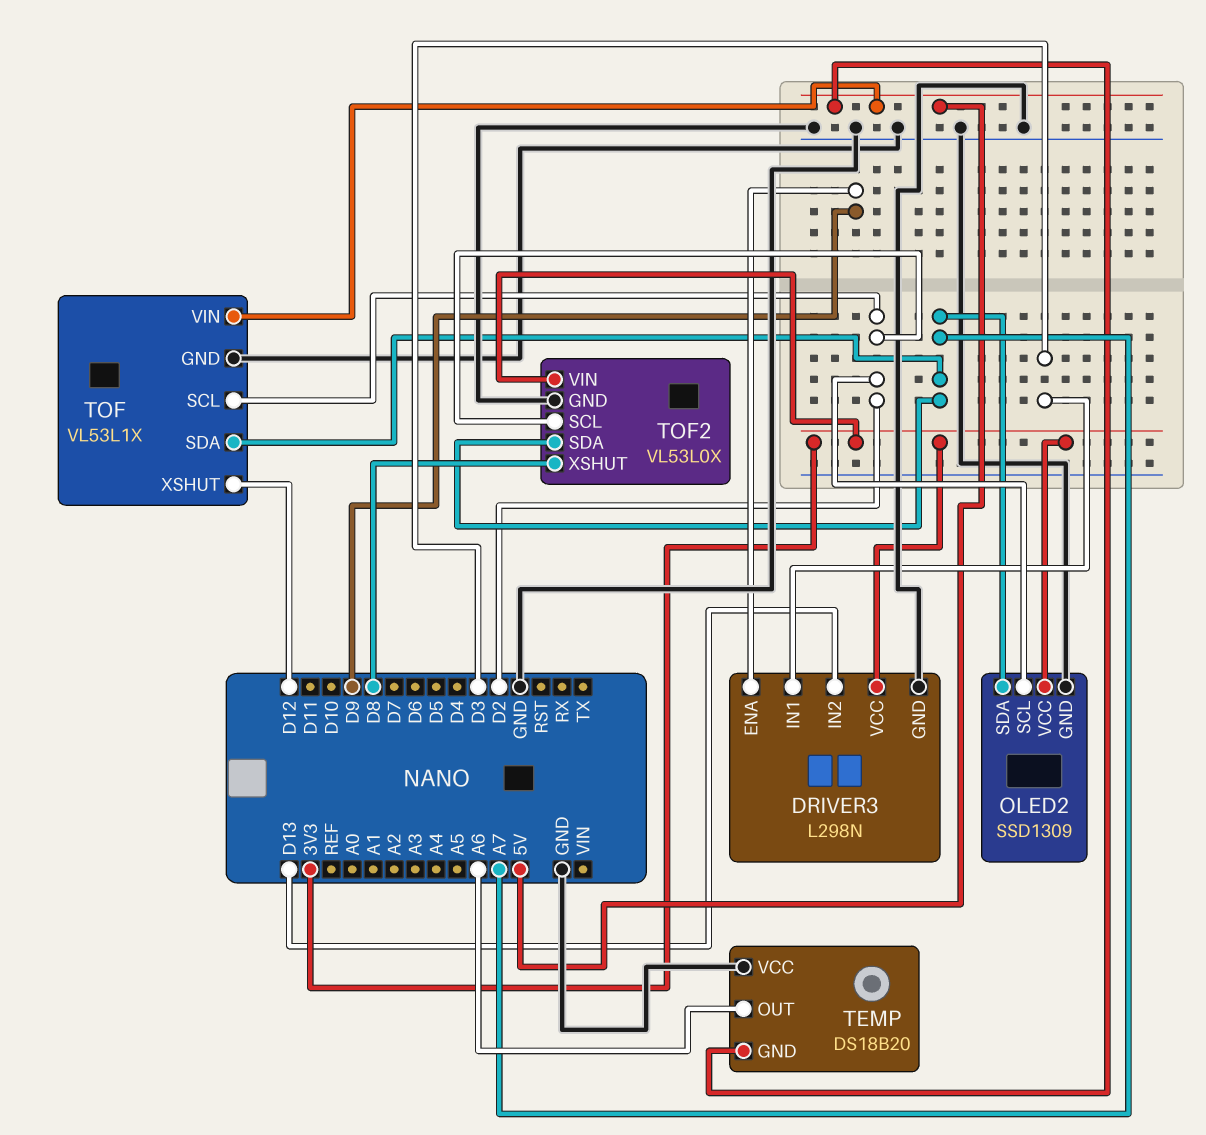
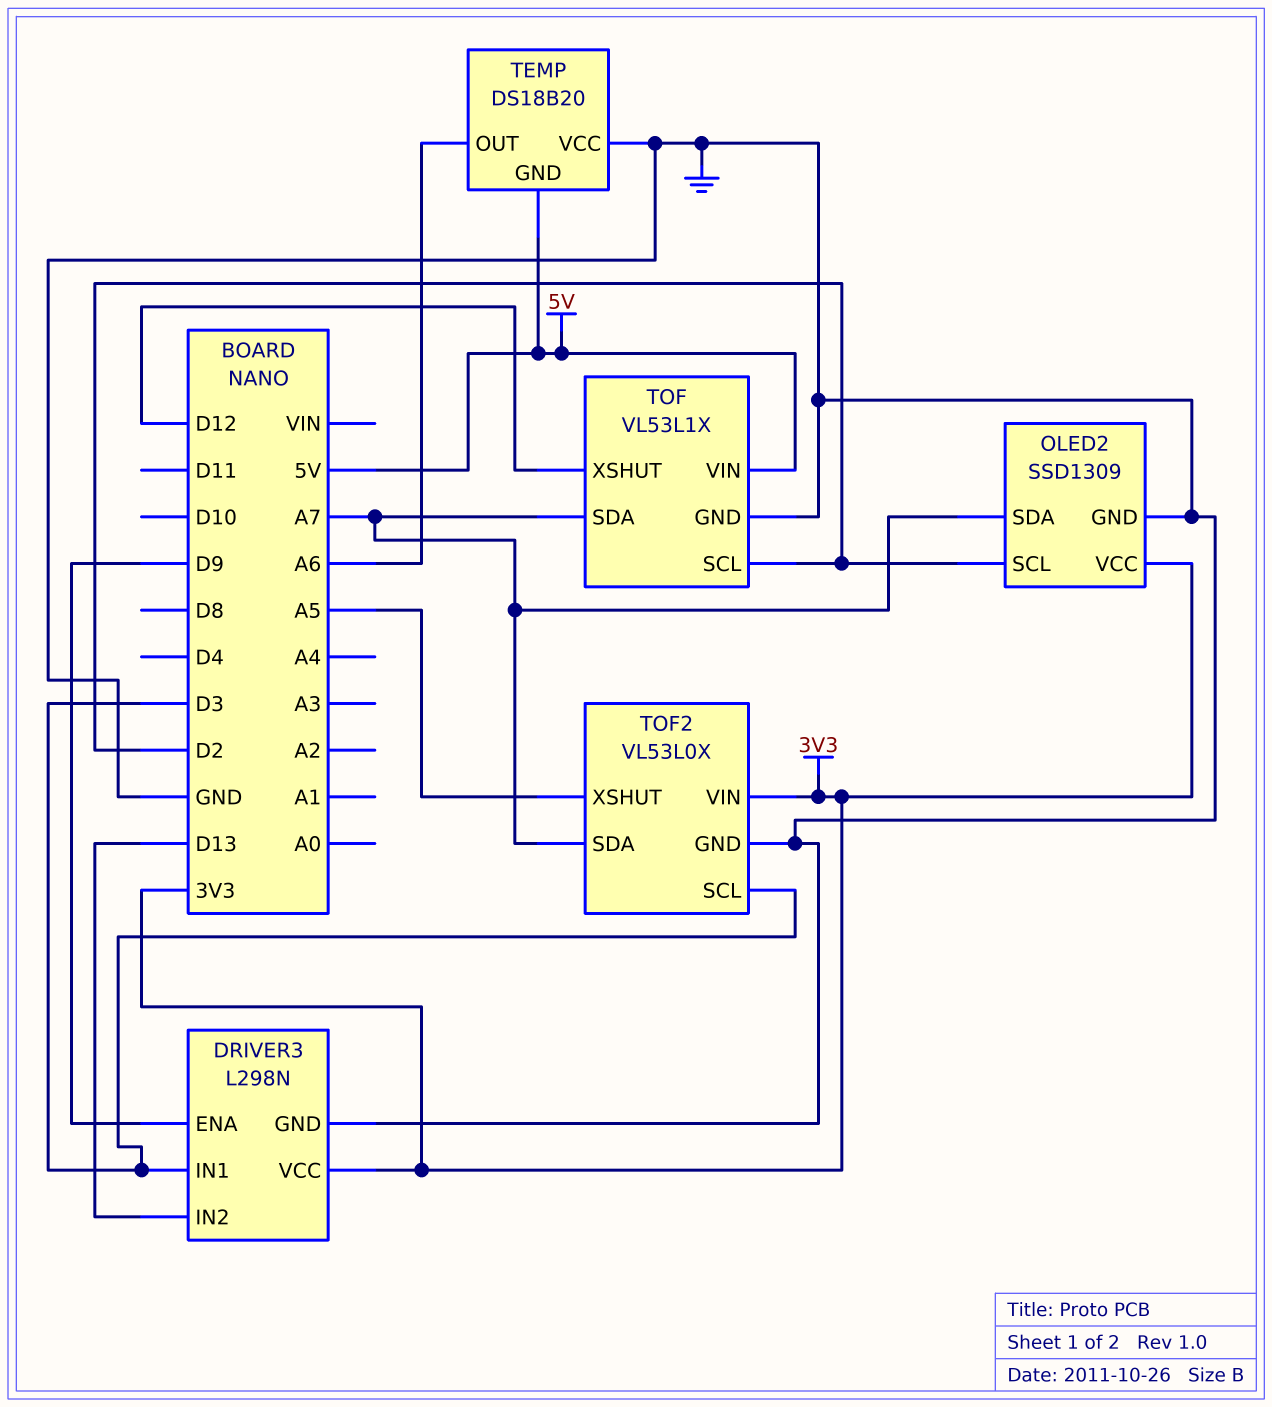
TOF2 pin SCL: D2 -> D3
TOF2 pin XSHUT: D8 -> A5

